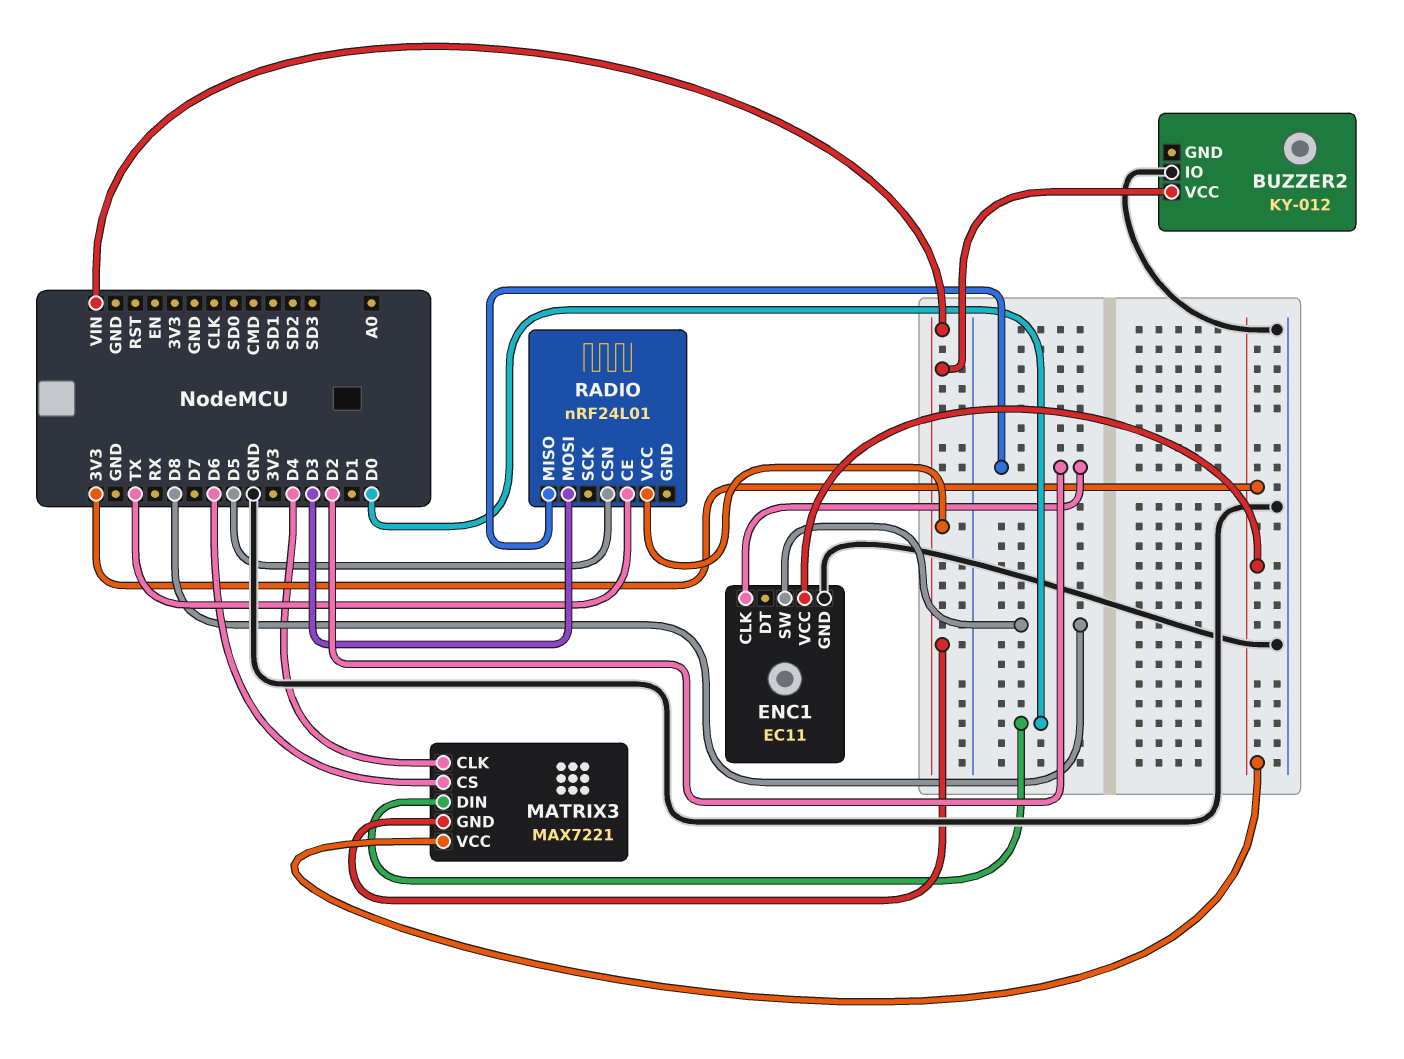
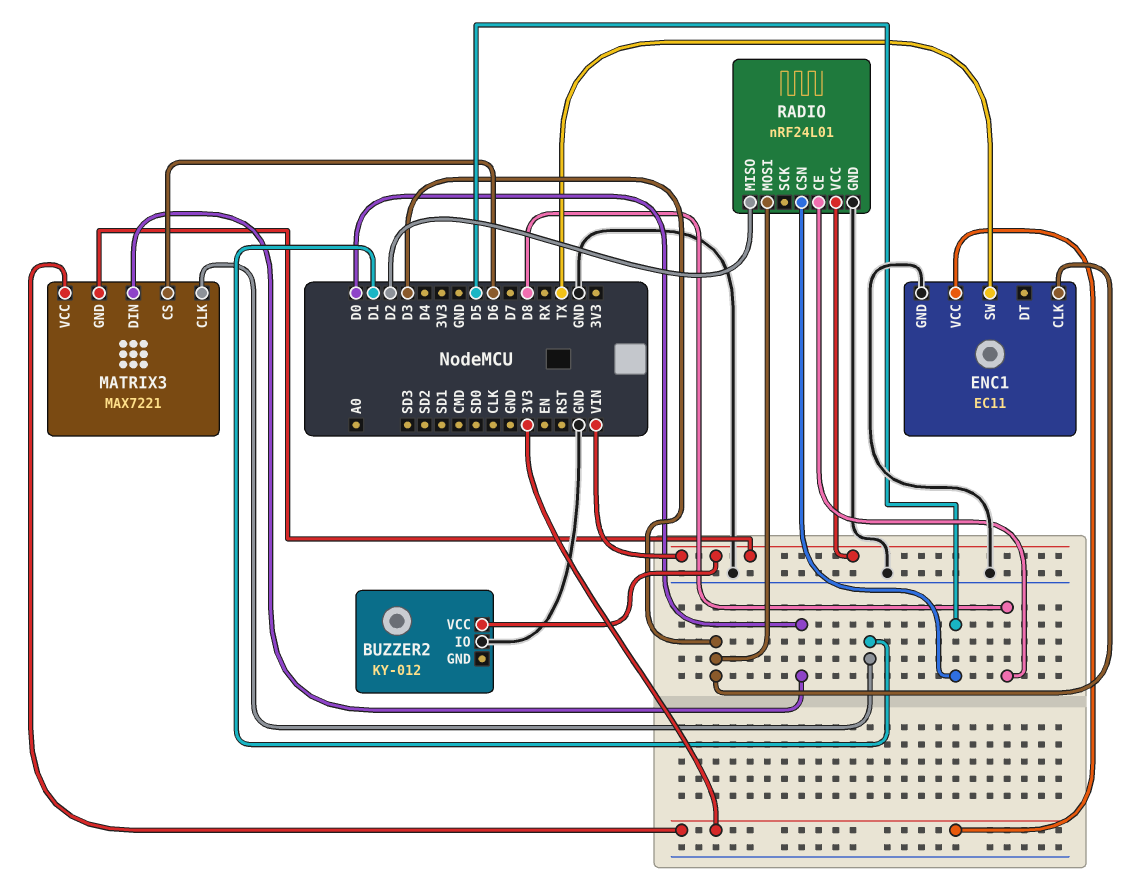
ENC1 pin CLK: D2 -> D3
ENC1 pin SW: D8 -> TX
MATRIX3 pin CLK: D4 -> D1
RADIO pin CE: TX -> D8
RADIO pin GND: none -> GND

